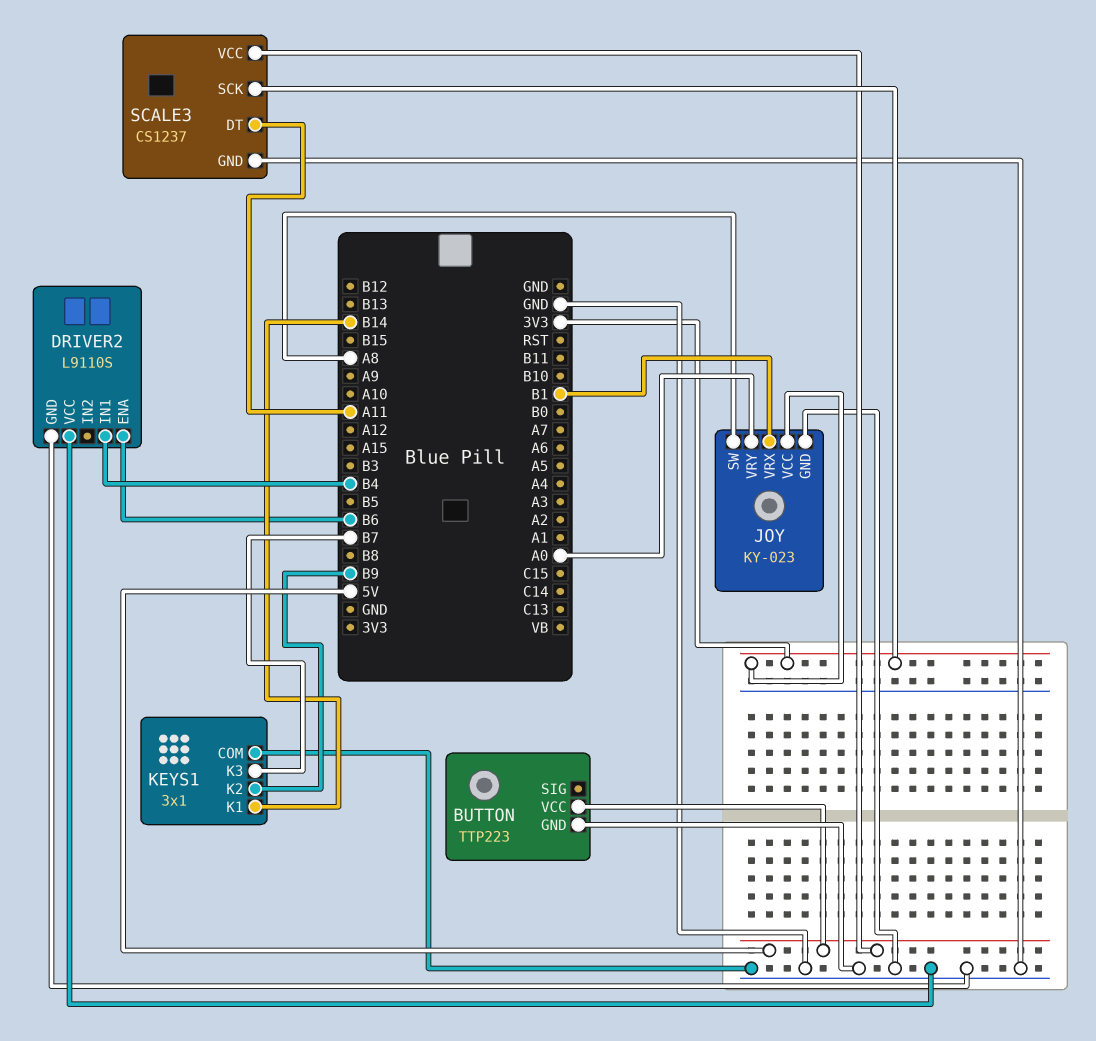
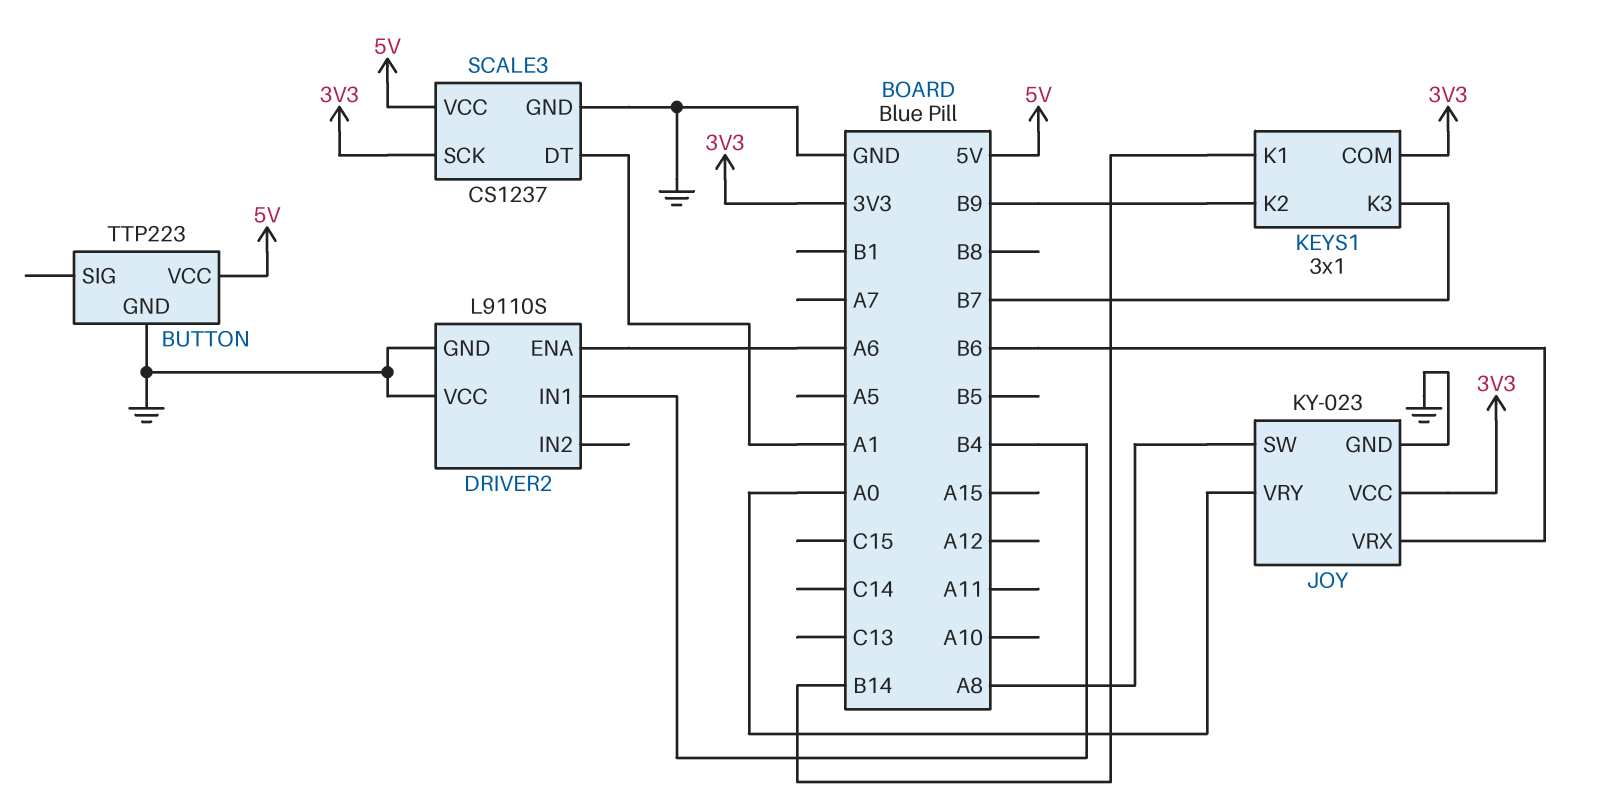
DRIVER2 pin ENA: B6 -> A6
JOY pin VRX: B1 -> B6
KEYS1 pin COM: GND -> 3V3
SCALE3 pin DT: A11 -> A1

